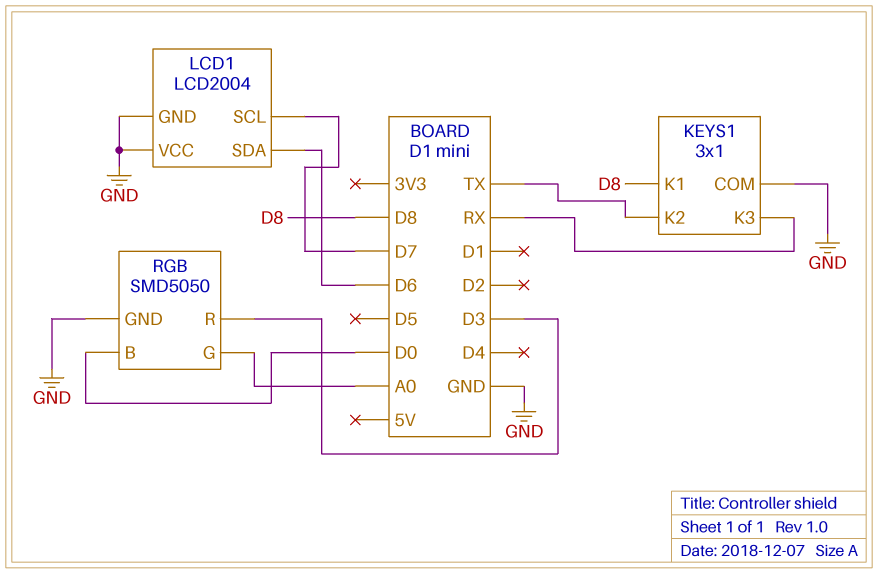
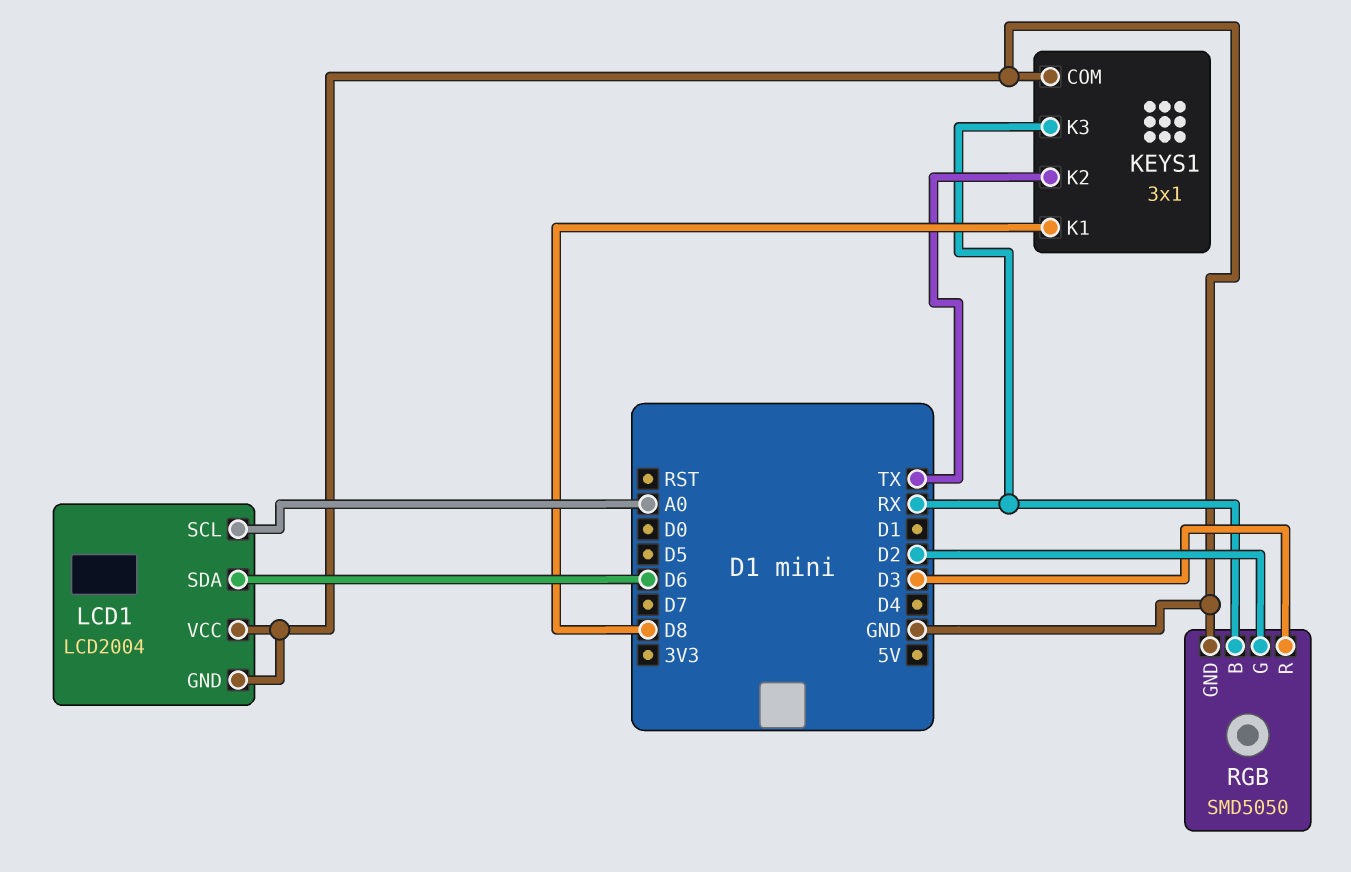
LCD1 pin SCL: D7 -> A0
RGB pin B: D0 -> RX
RGB pin G: A0 -> D2

